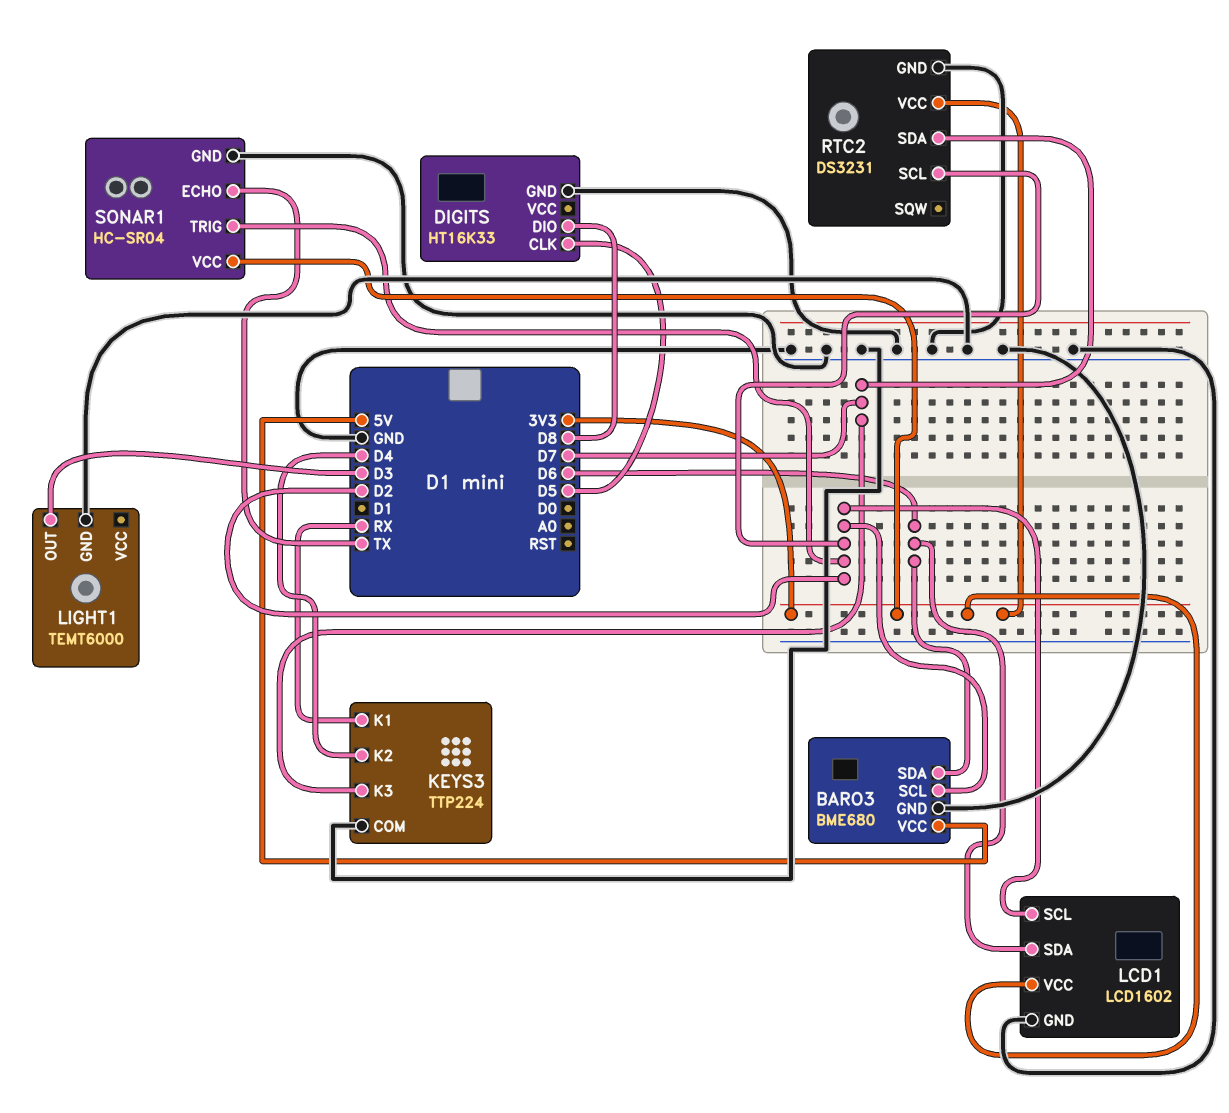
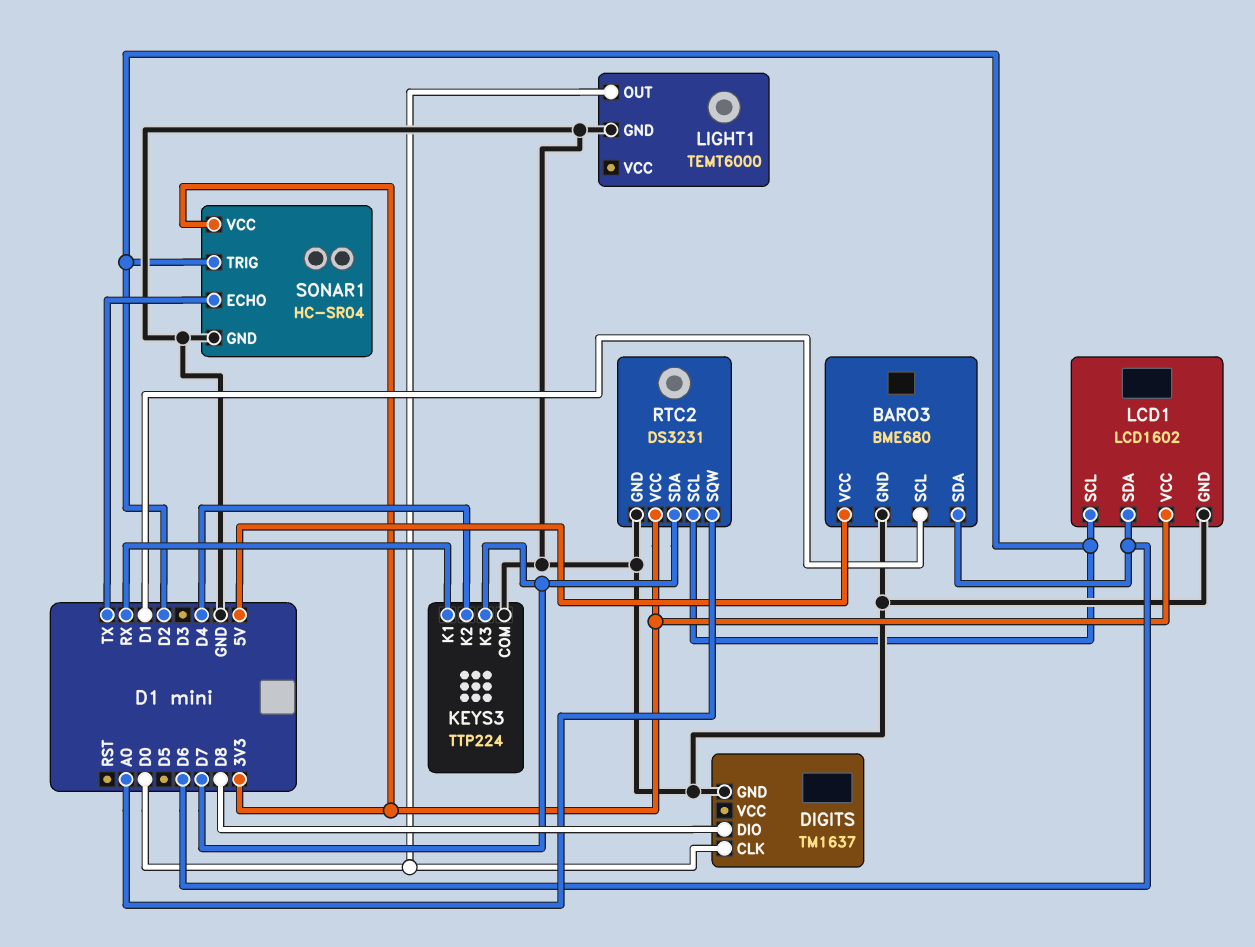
BARO3 pin SCL: D2 -> D1
DIGITS: HT16K33 -> TM1637
DIGITS pin CLK: D5 -> D0
LIGHT1 pin OUT: D3 -> D0
RTC2 pin SQW: none -> A0

